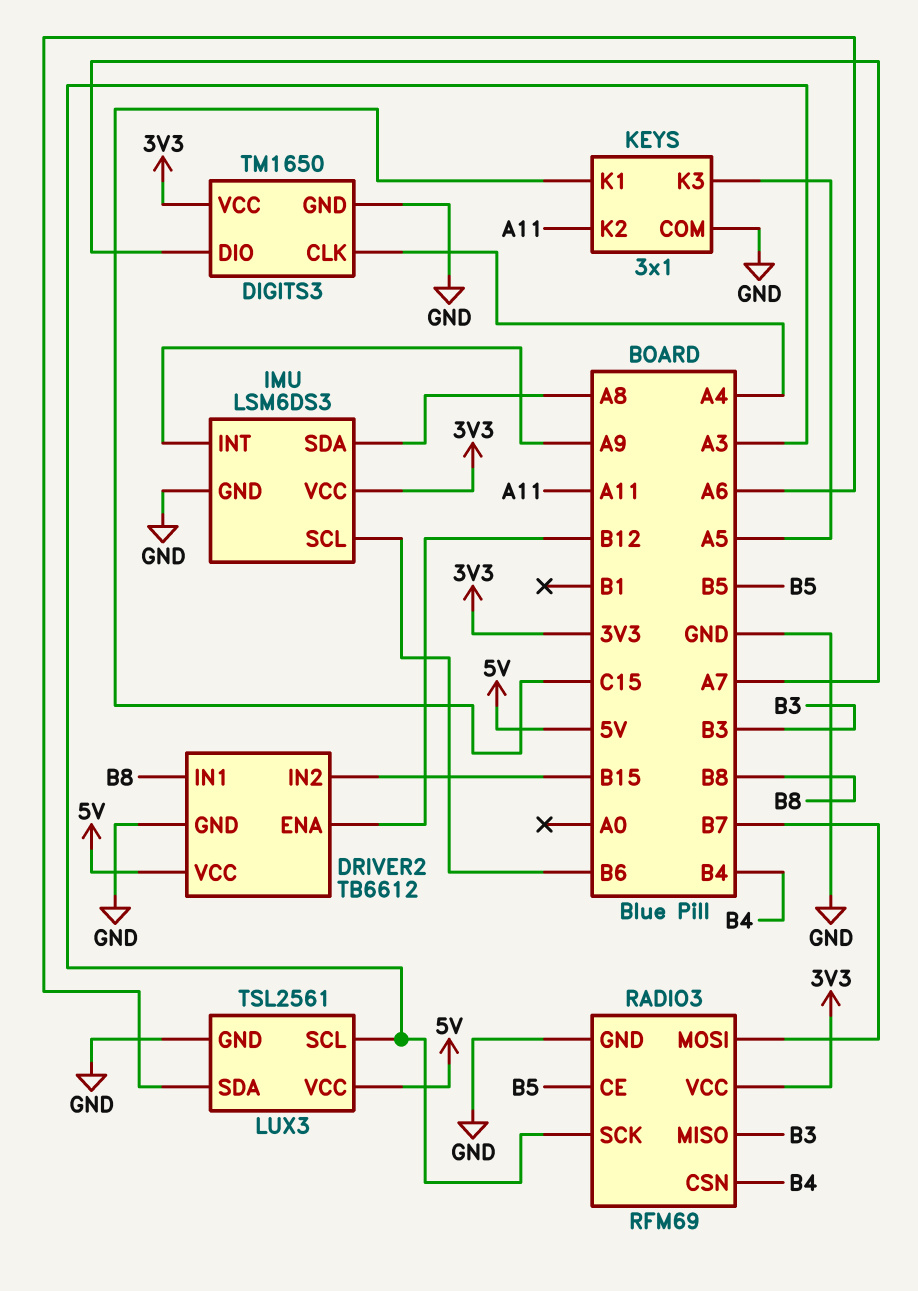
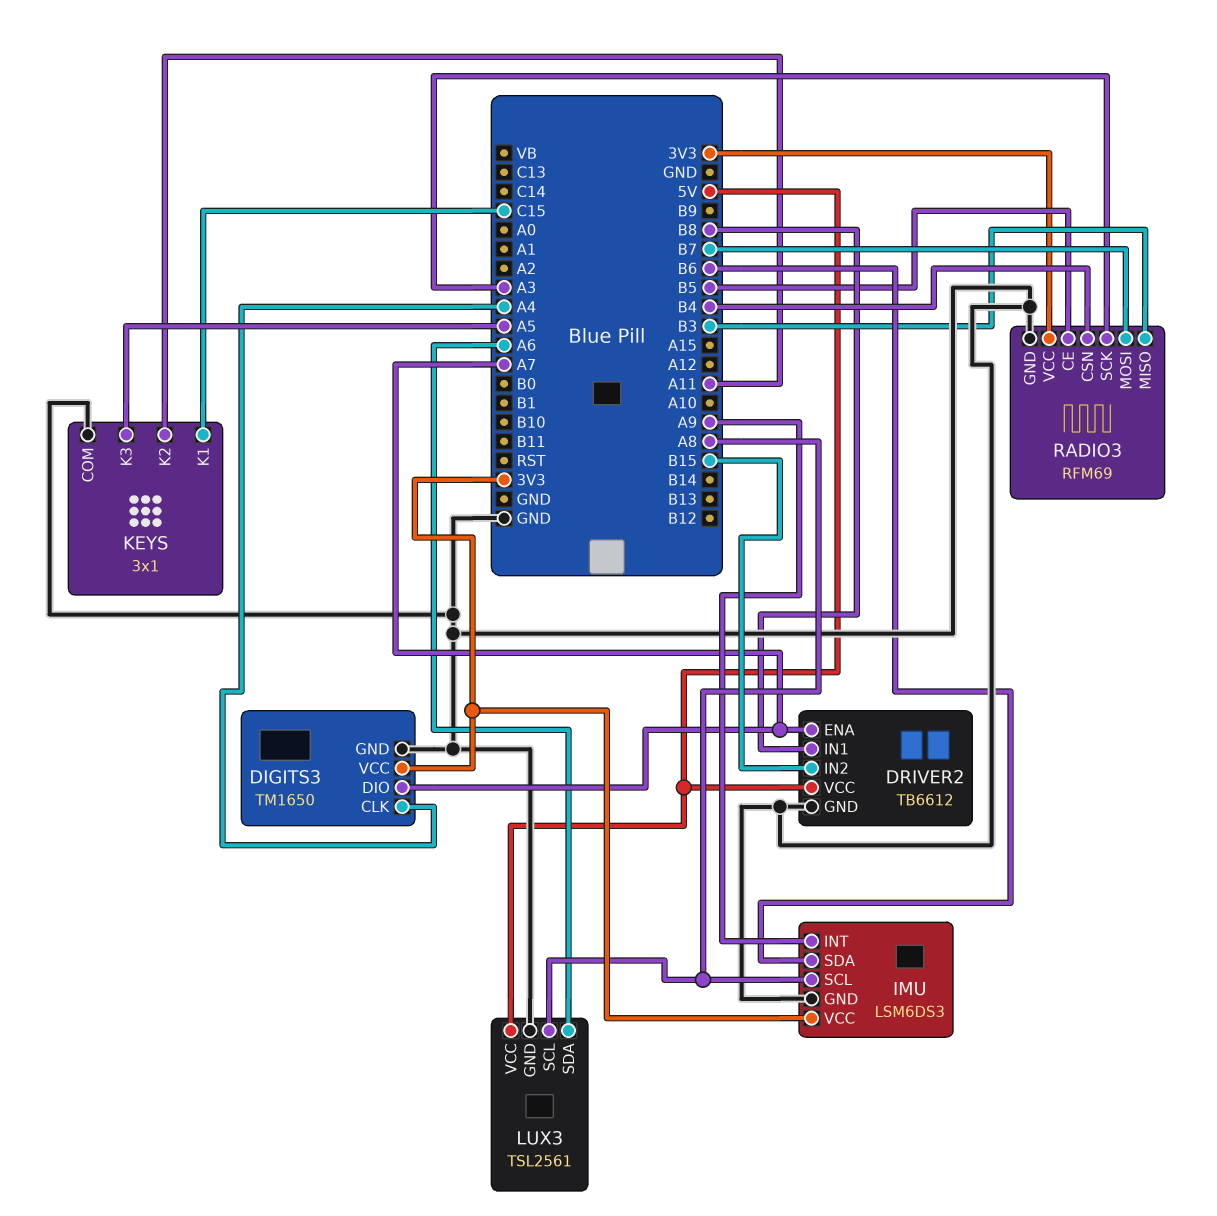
DRIVER2 pin ENA: B12 -> A7
IMU pin SCL: B6 -> A8
IMU pin SDA: A8 -> B6
LUX3 pin SCL: A3 -> A8

